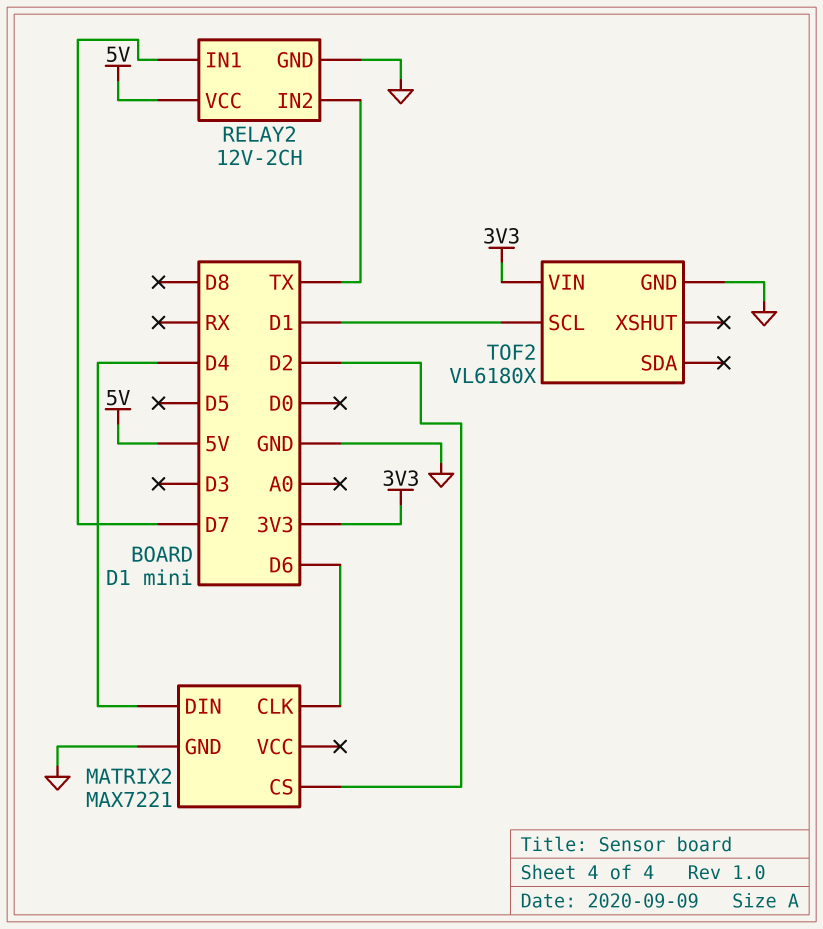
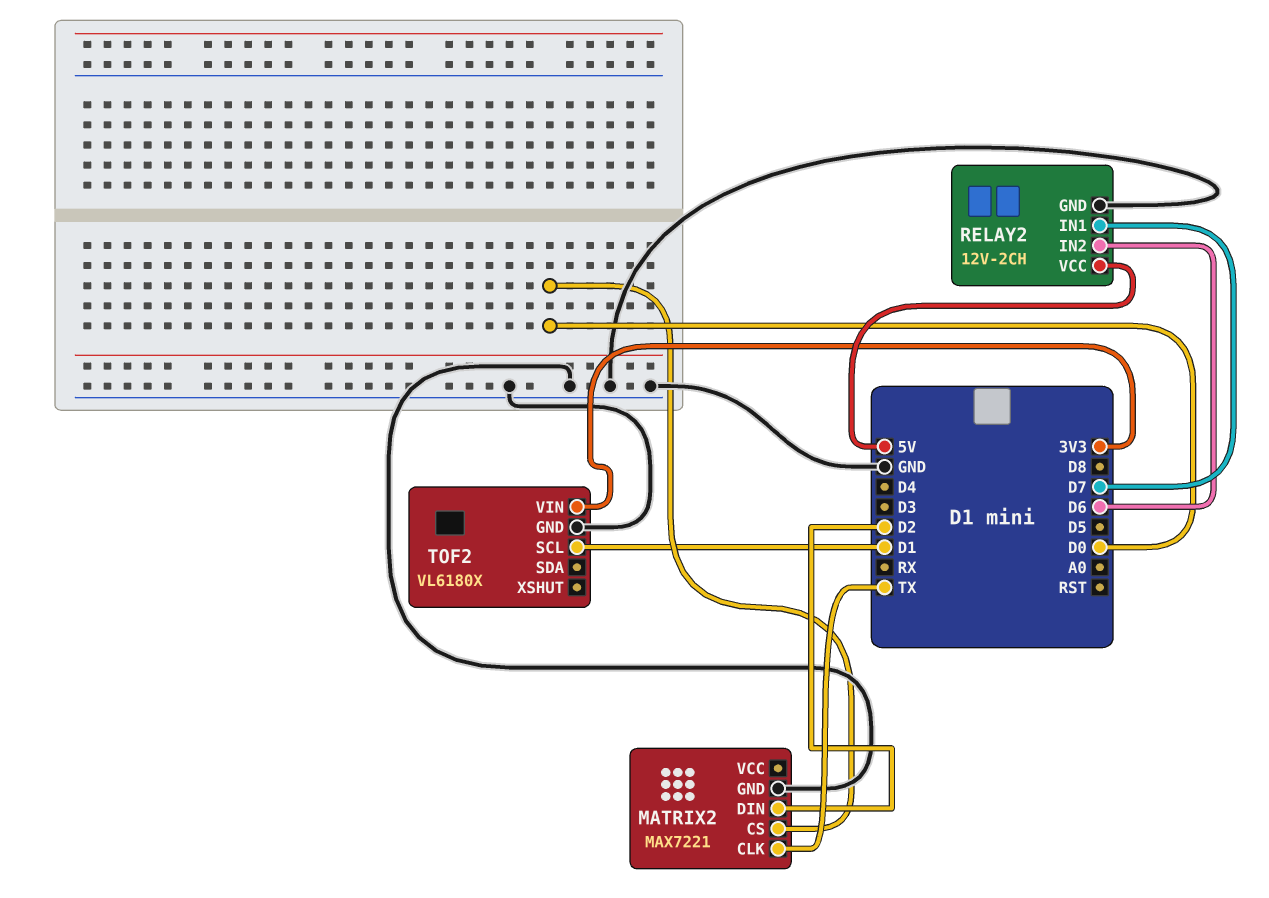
MATRIX2 pin CLK: D6 -> TX
MATRIX2 pin CS: D2 -> D0
MATRIX2 pin DIN: D4 -> D2
RELAY2 pin IN2: TX -> D6

